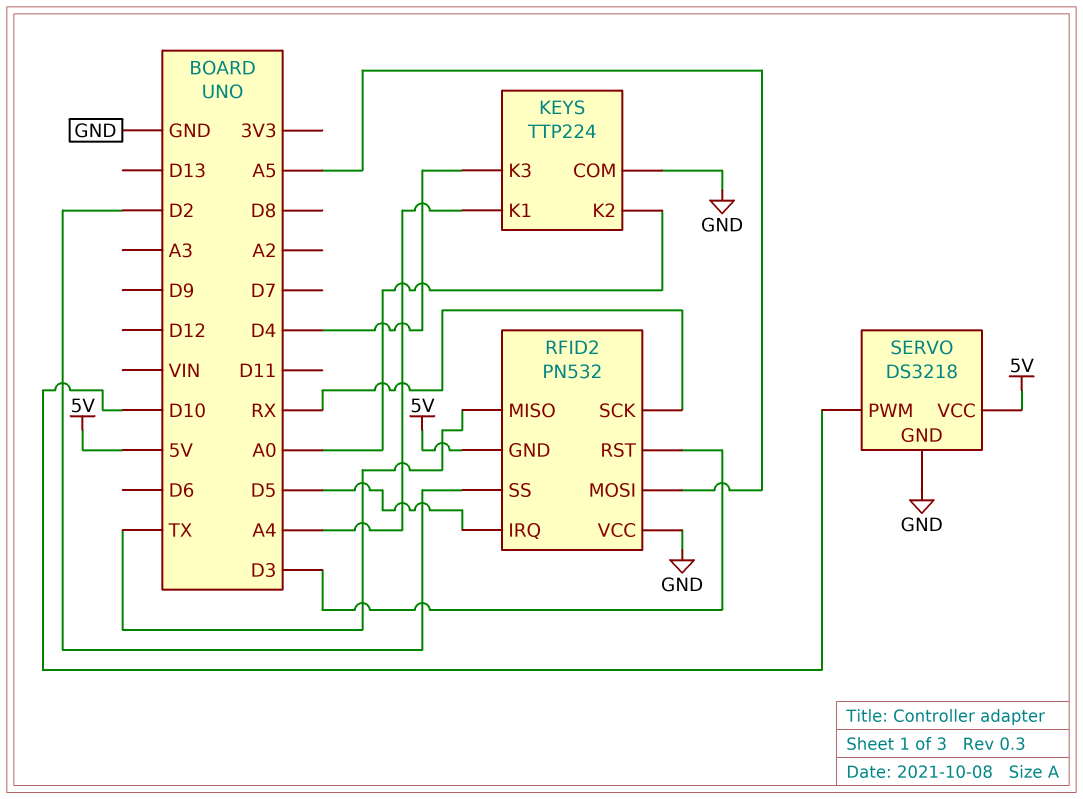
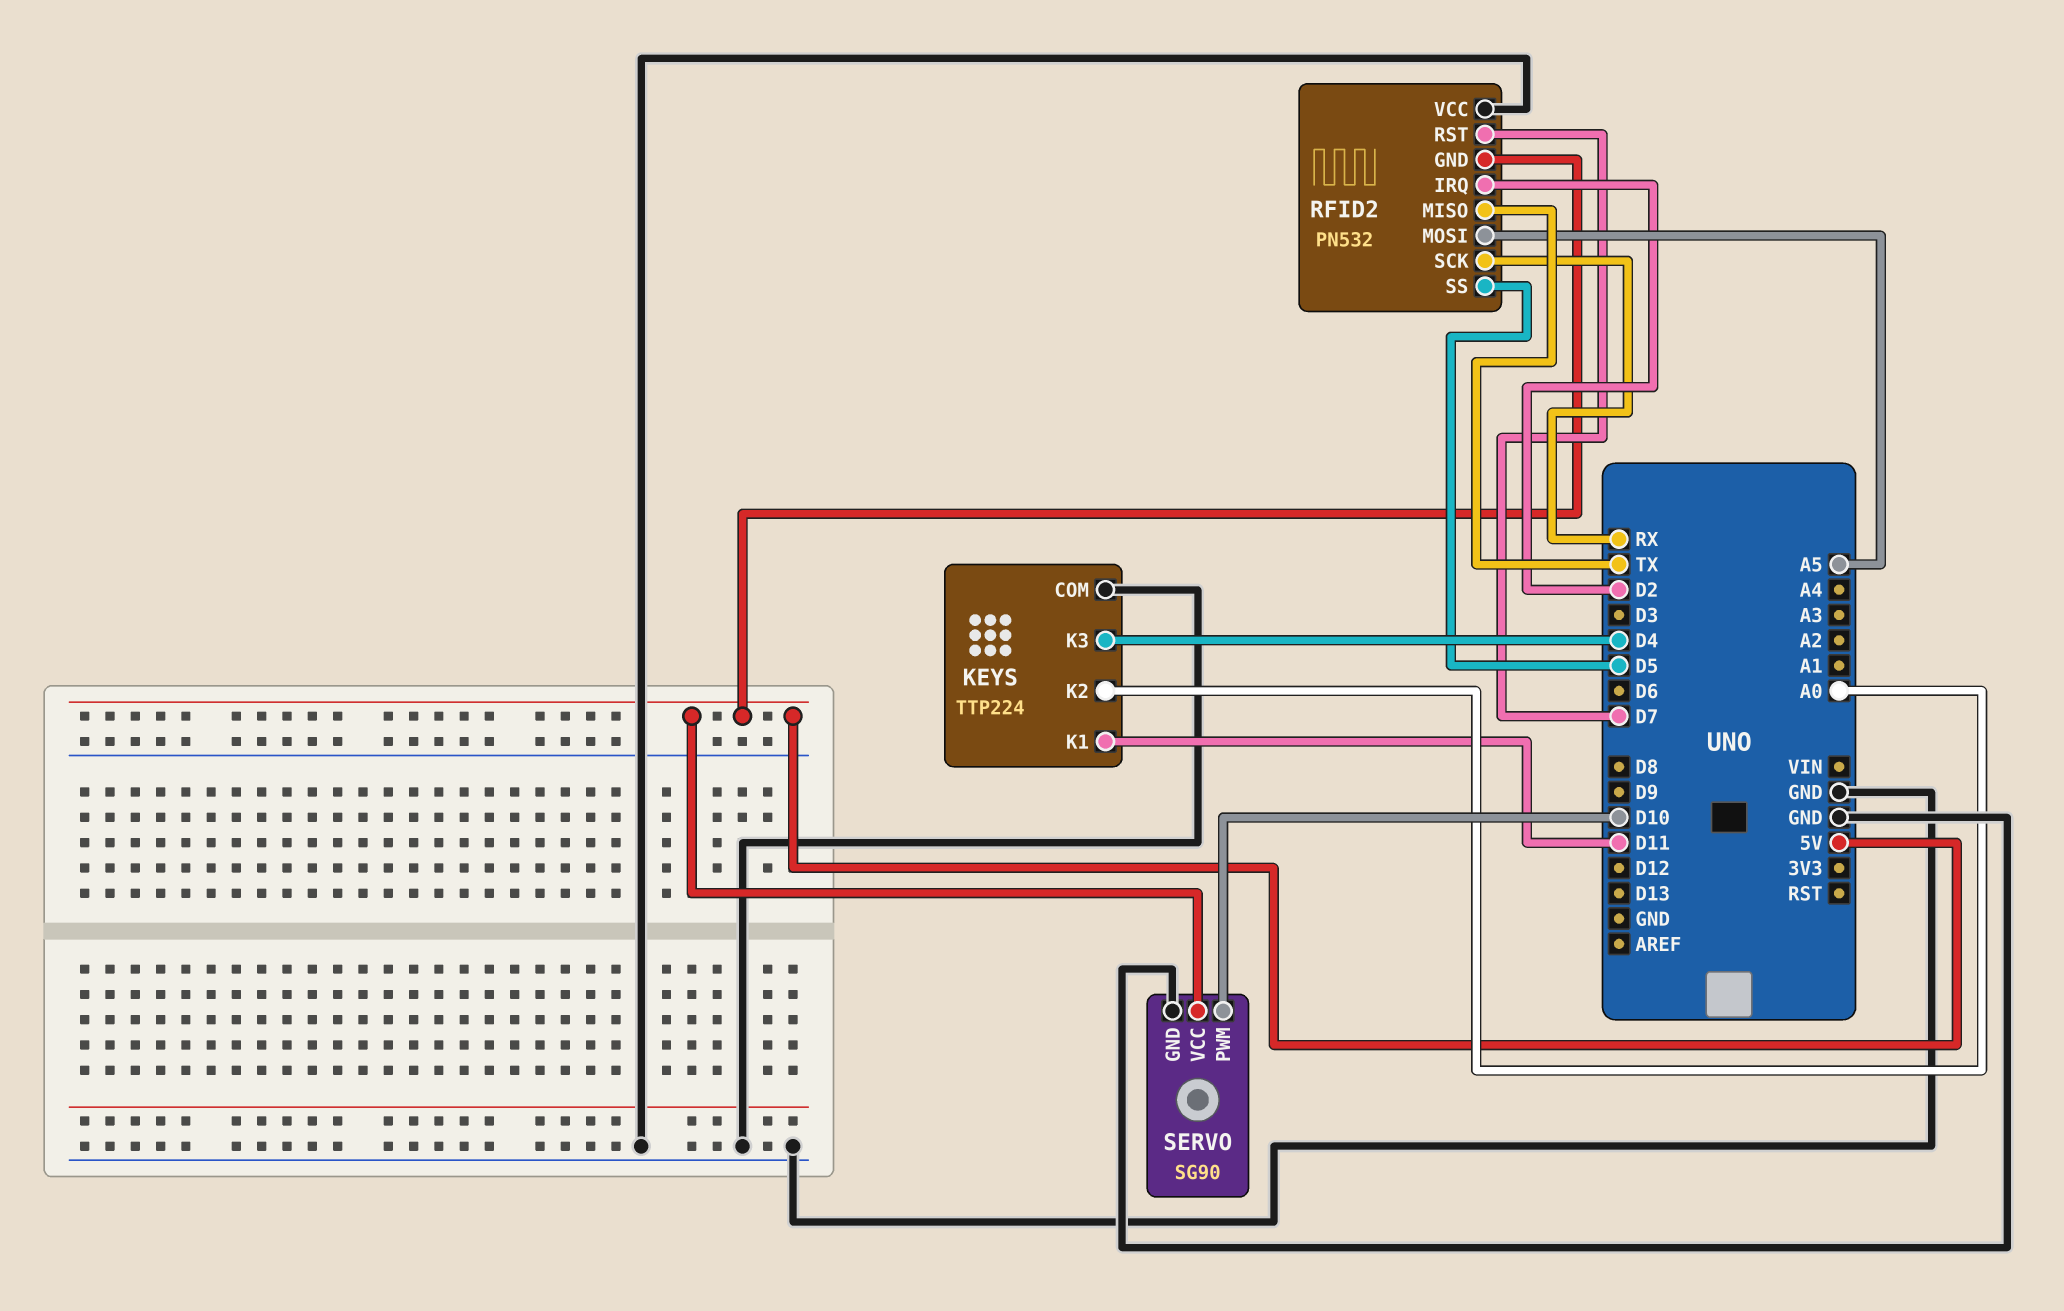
KEYS pin K1: A4 -> D11
RFID2 pin IRQ: D5 -> D2
RFID2 pin RST: D3 -> D7
RFID2 pin SS: D2 -> D5
SERVO: DS3218 -> SG90

